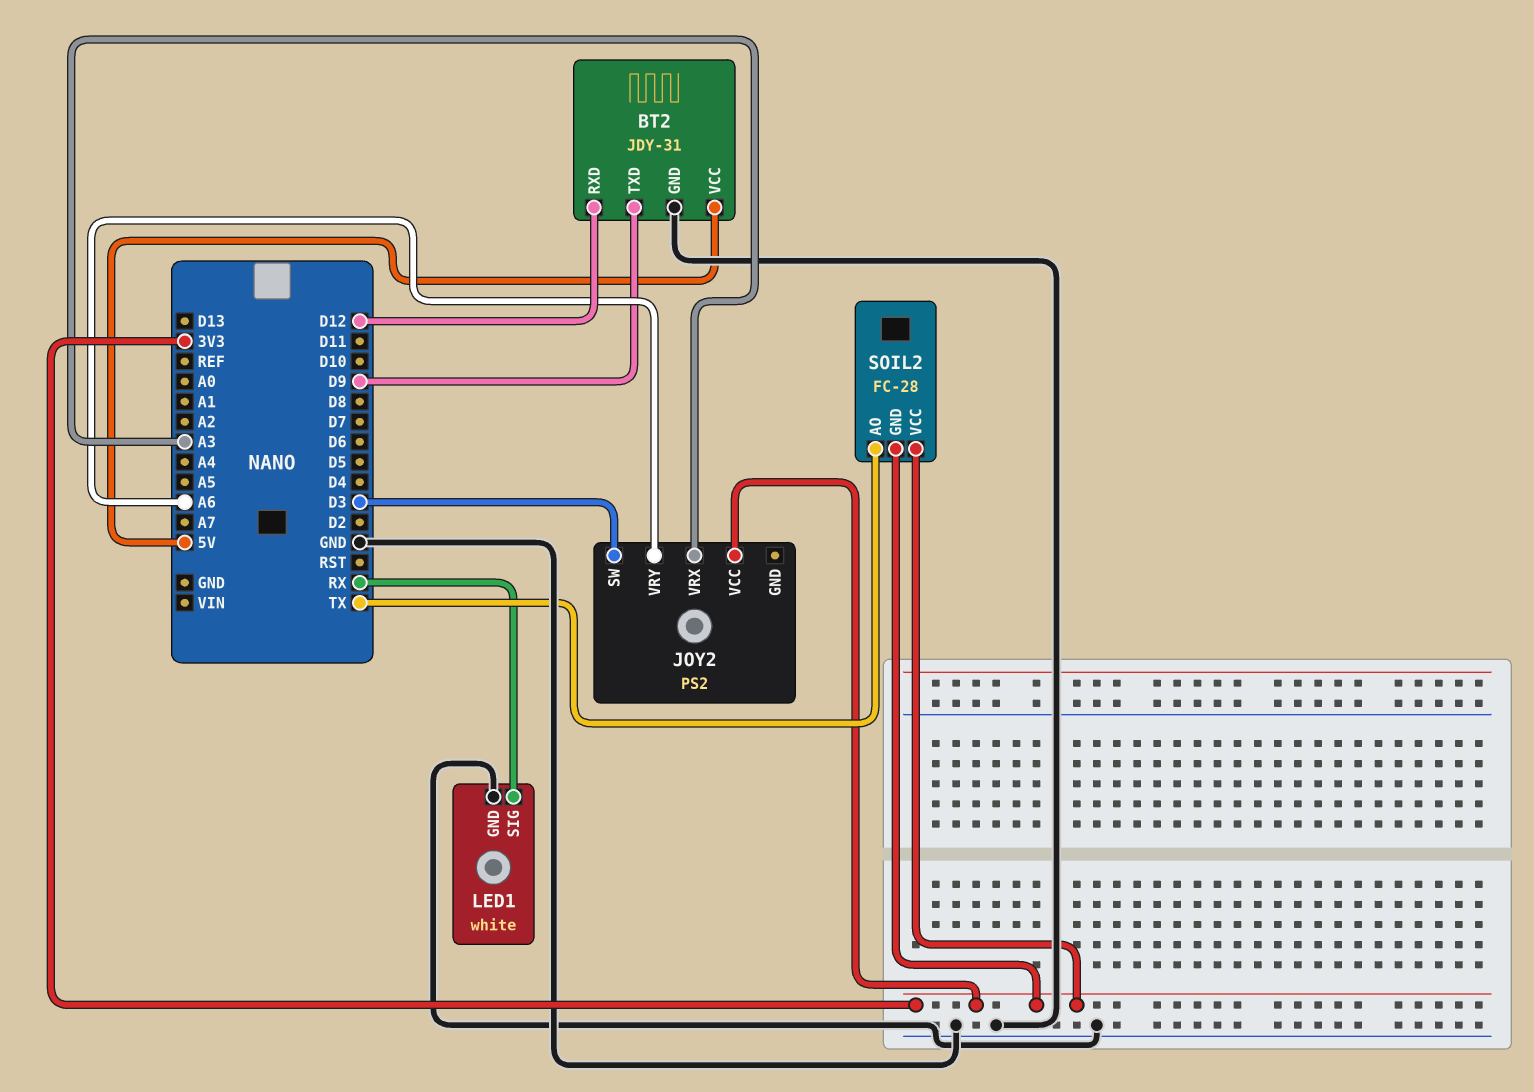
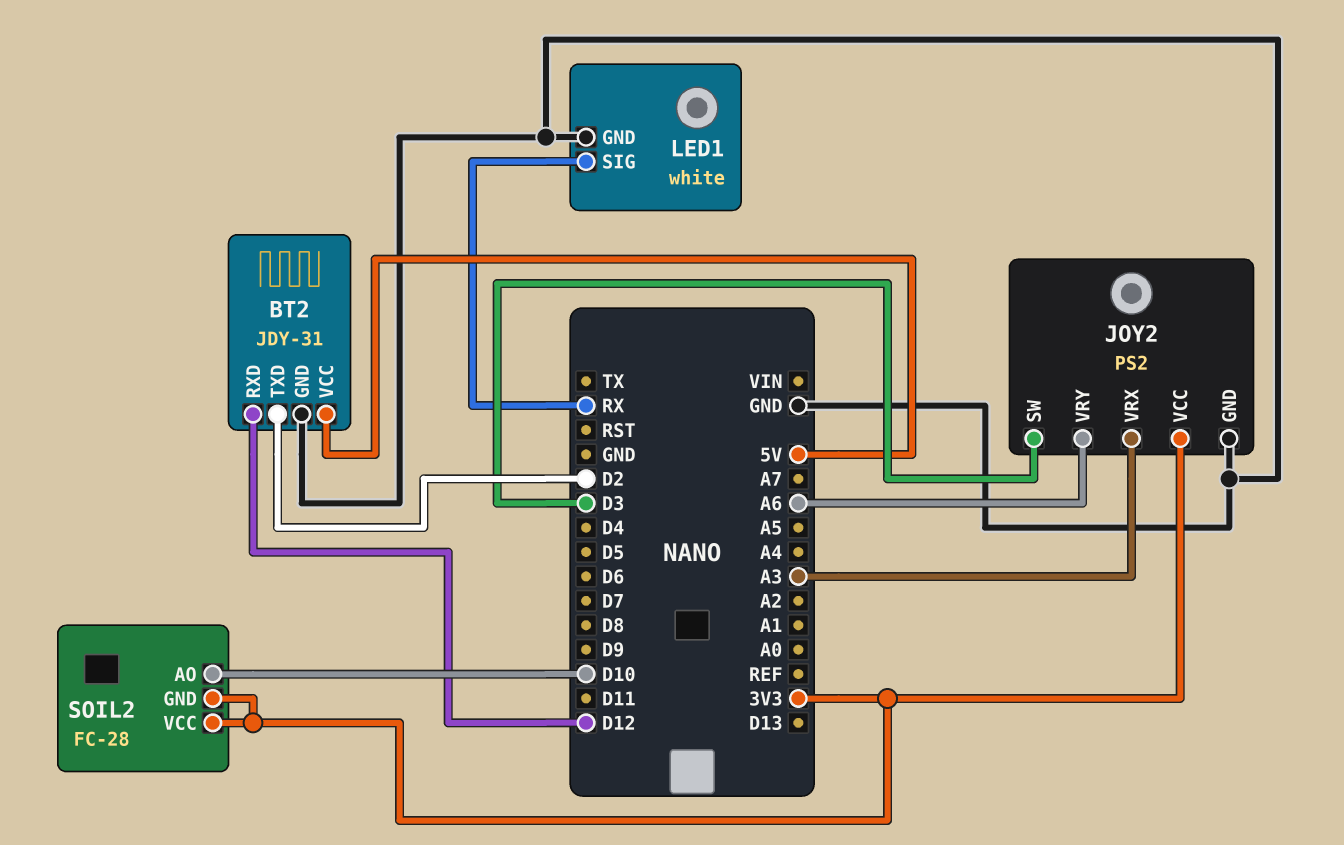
BT2 pin TXD: D9 -> D2
JOY2 pin GND: none -> GND
SOIL2 pin AO: TX -> D10

